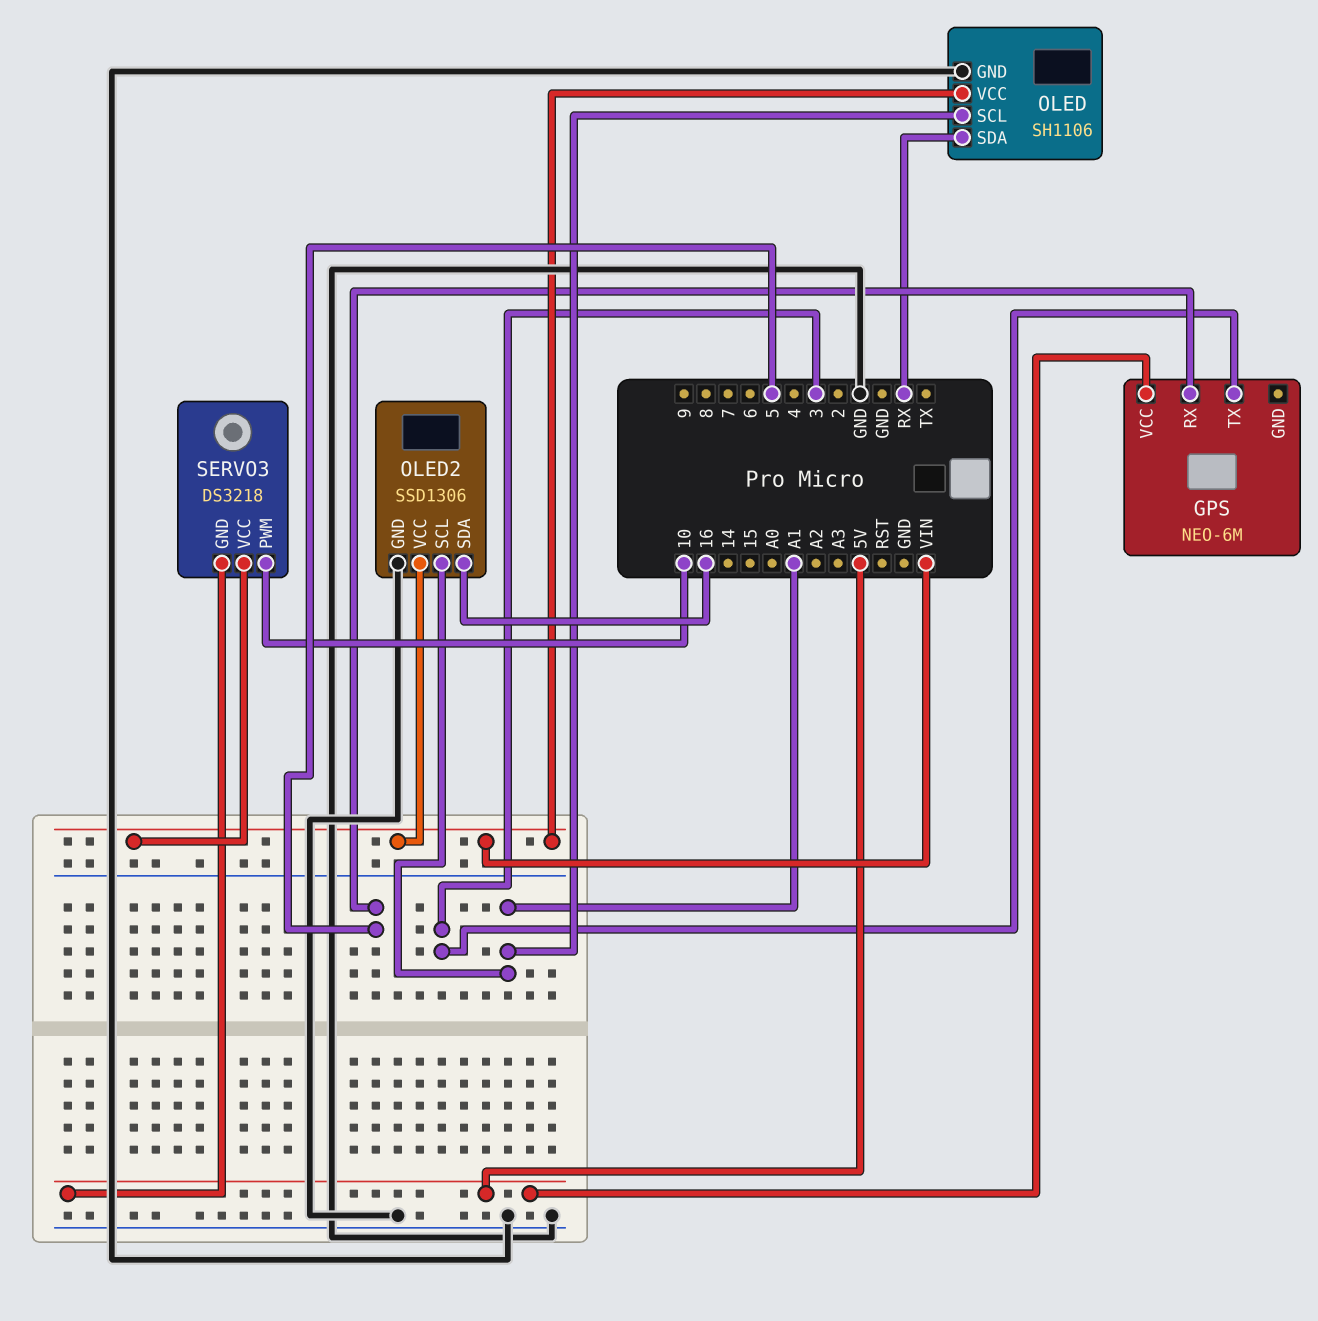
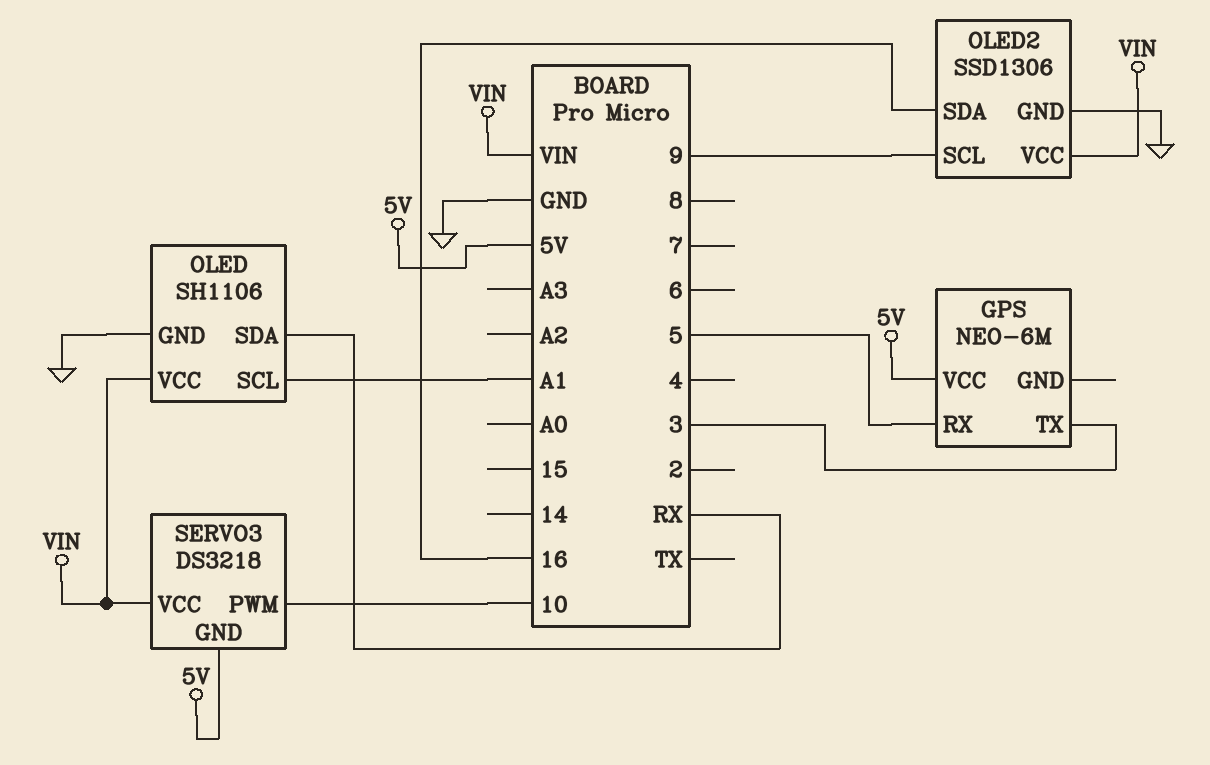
OLED2 pin SCL: A1 -> 9

